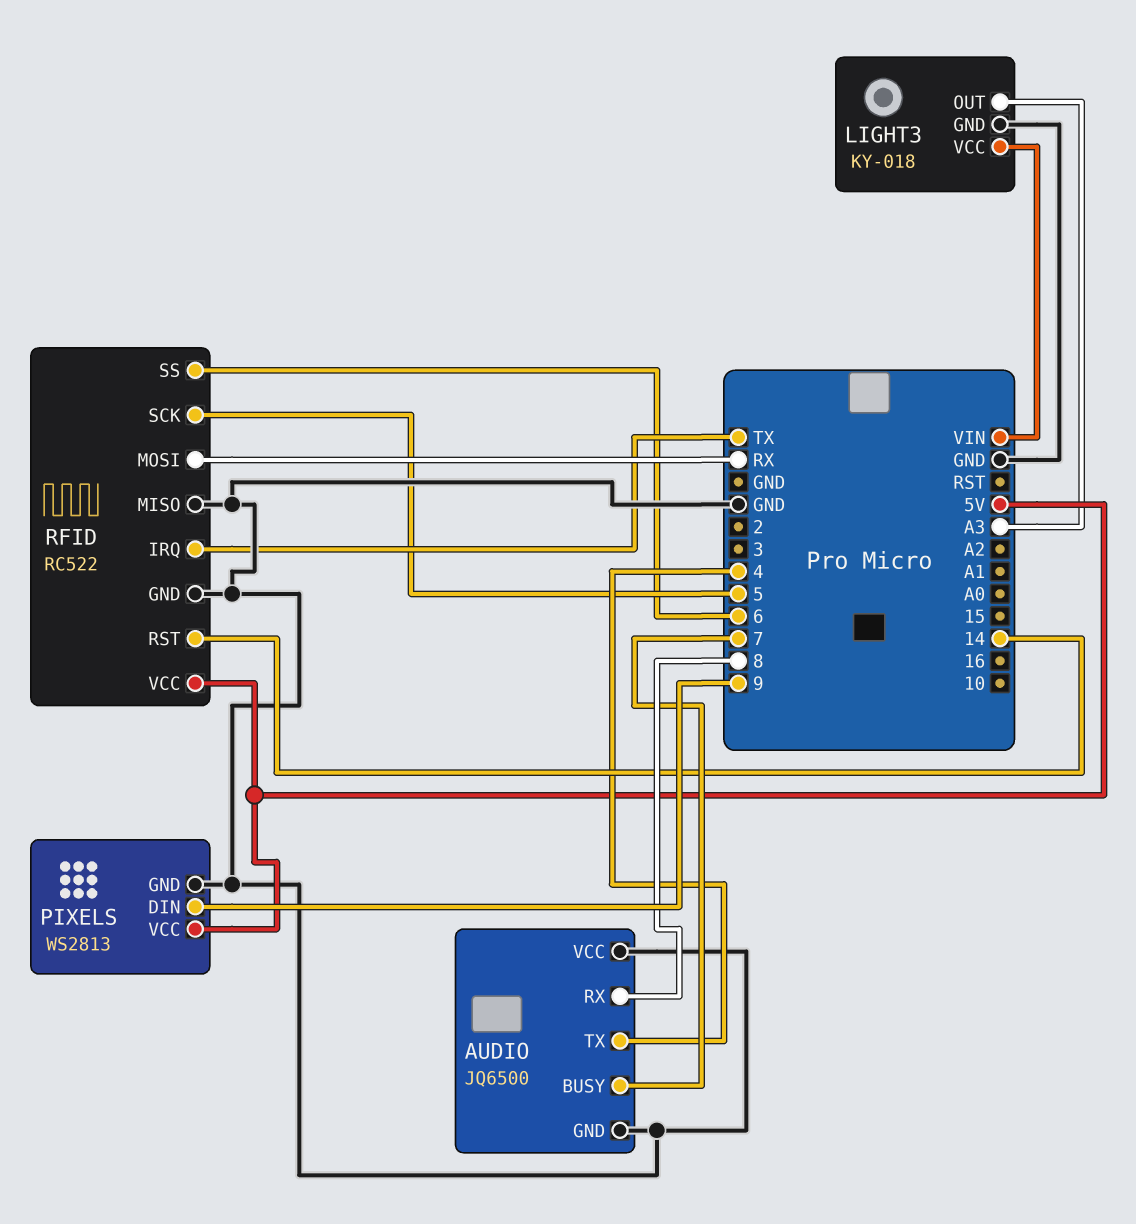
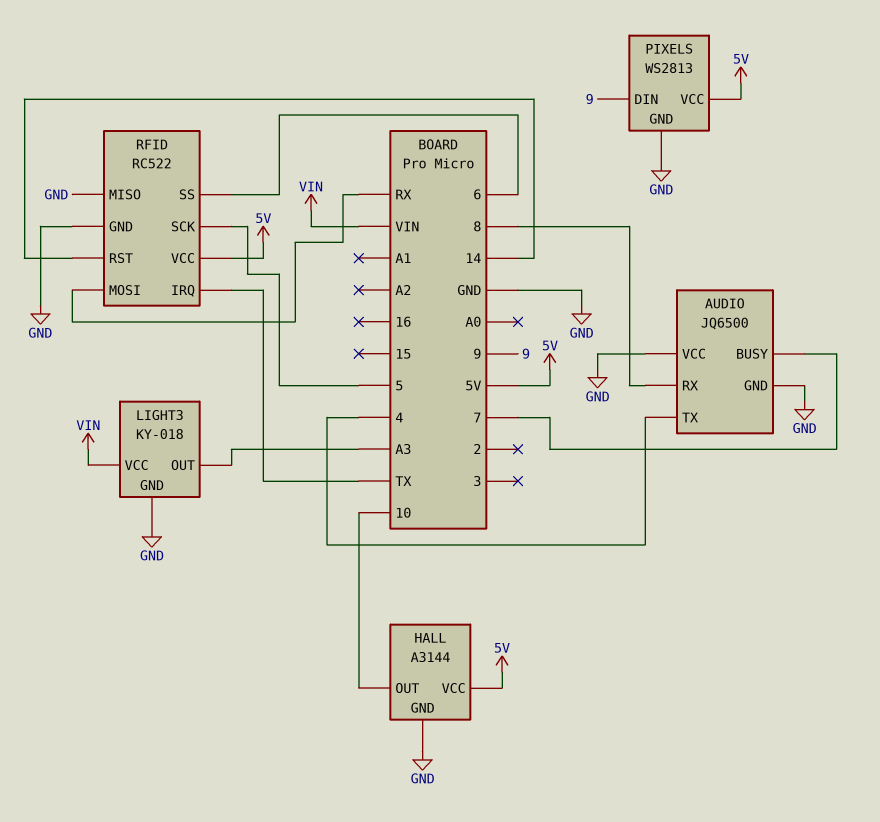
HALL: none -> A3144
HALL pin GND: none -> GND
HALL pin OUT: none -> 10
HALL pin VCC: none -> 5V

